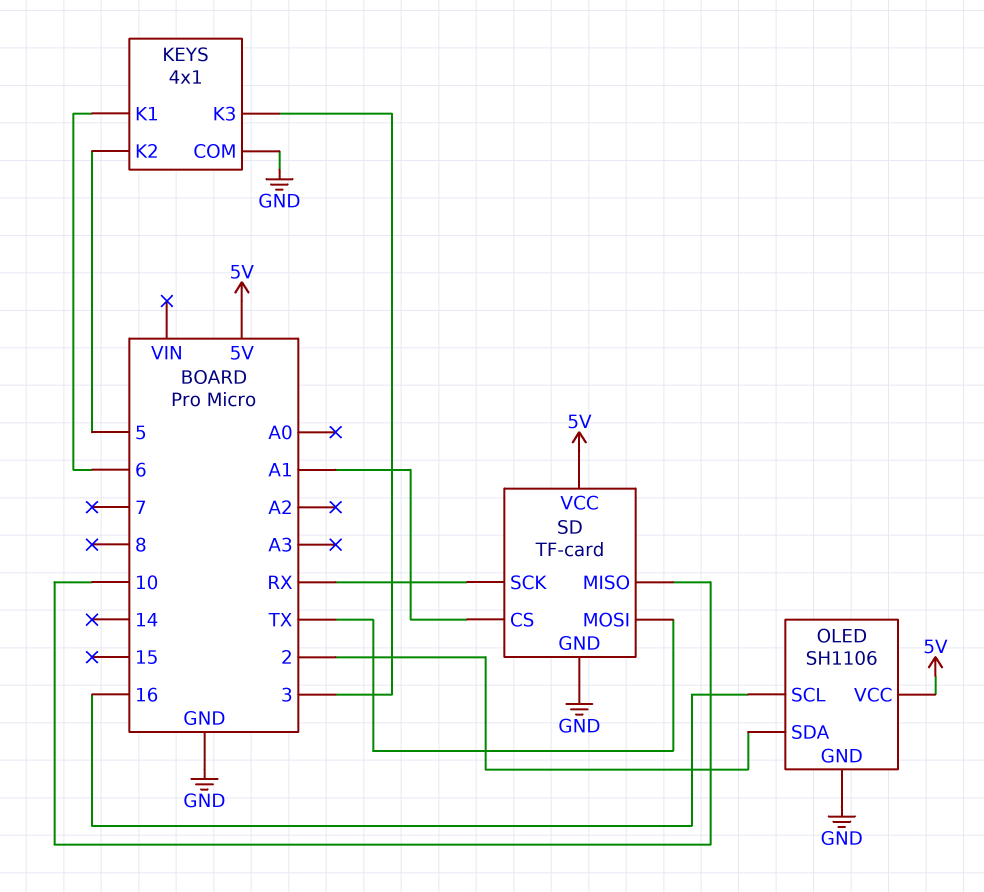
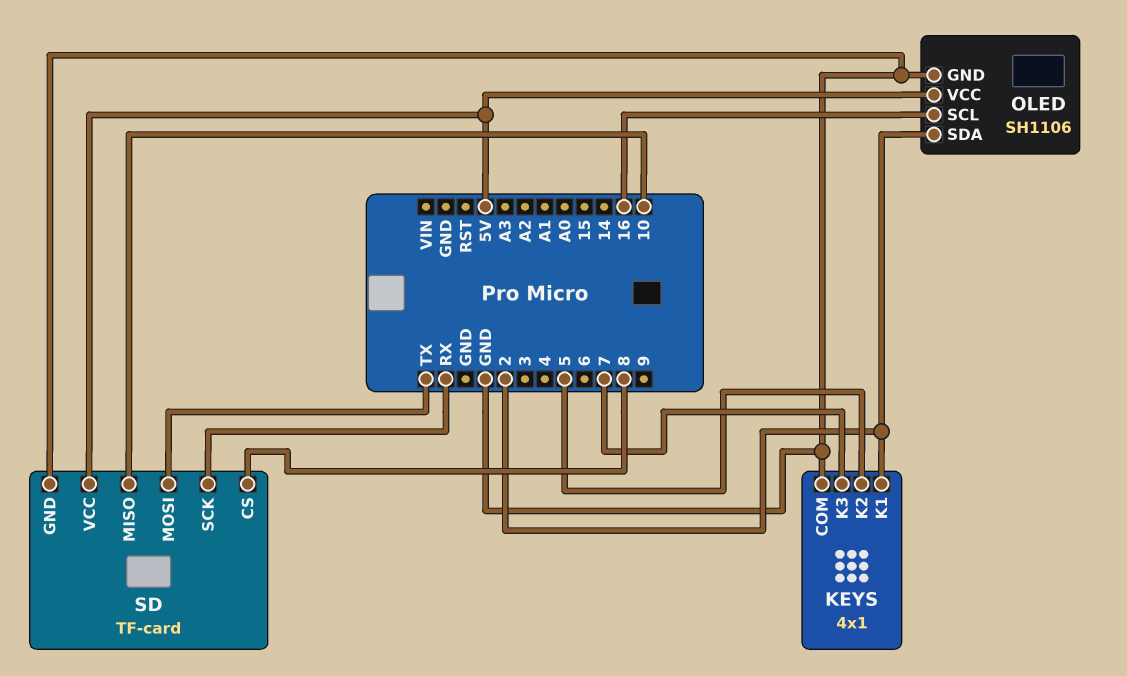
KEYS pin K1: 6 -> 2
KEYS pin K3: 3 -> 7
SD pin CS: A1 -> 8

